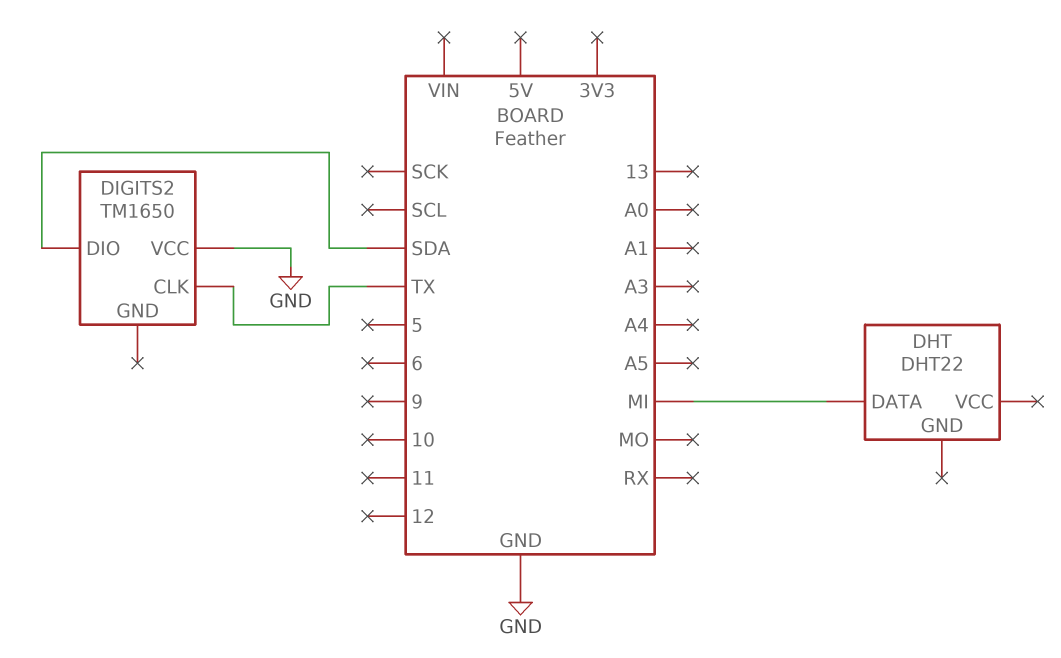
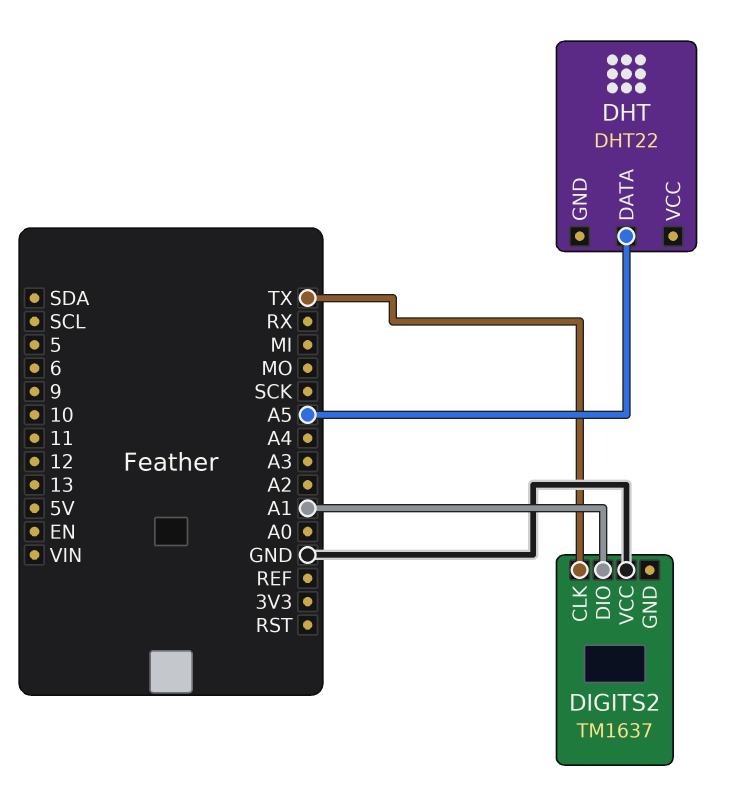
DHT pin DATA: MI -> A5
DIGITS2: TM1650 -> TM1637
DIGITS2 pin DIO: SDA -> A1

